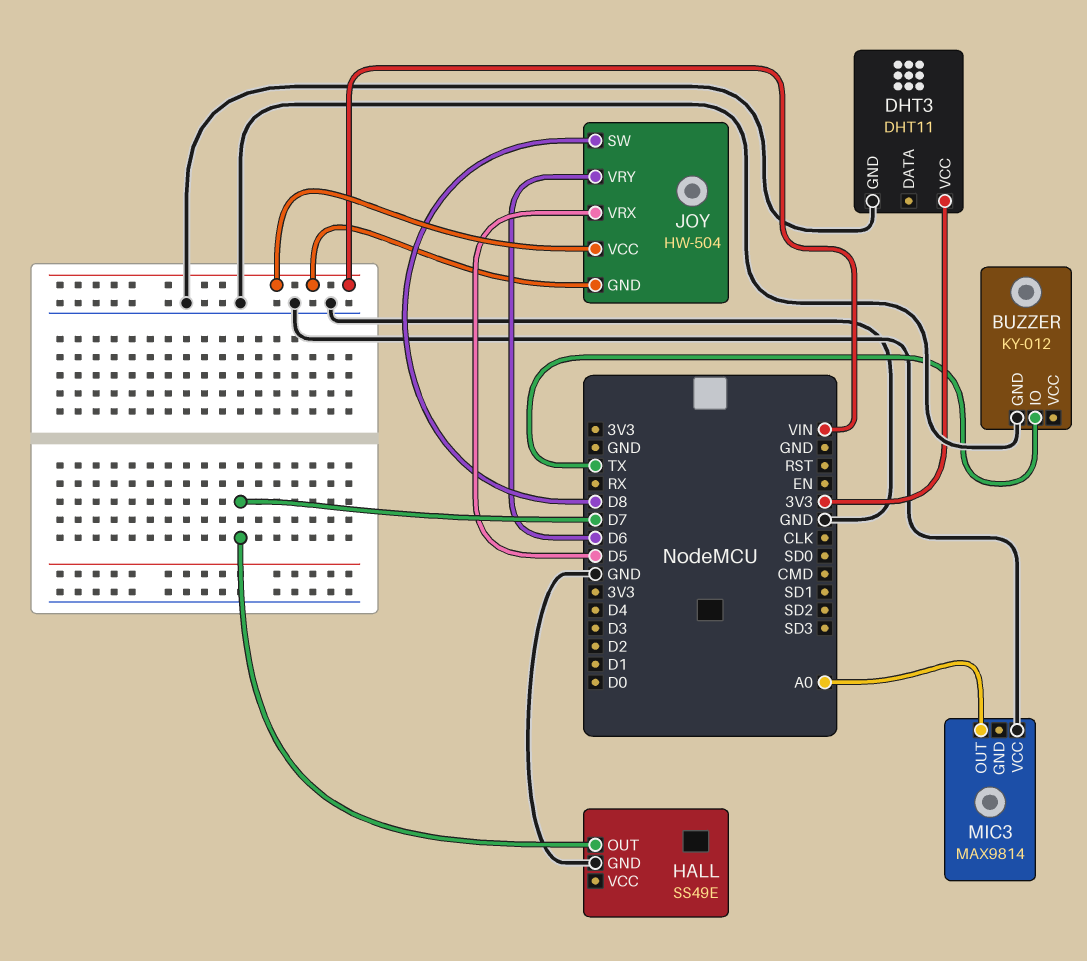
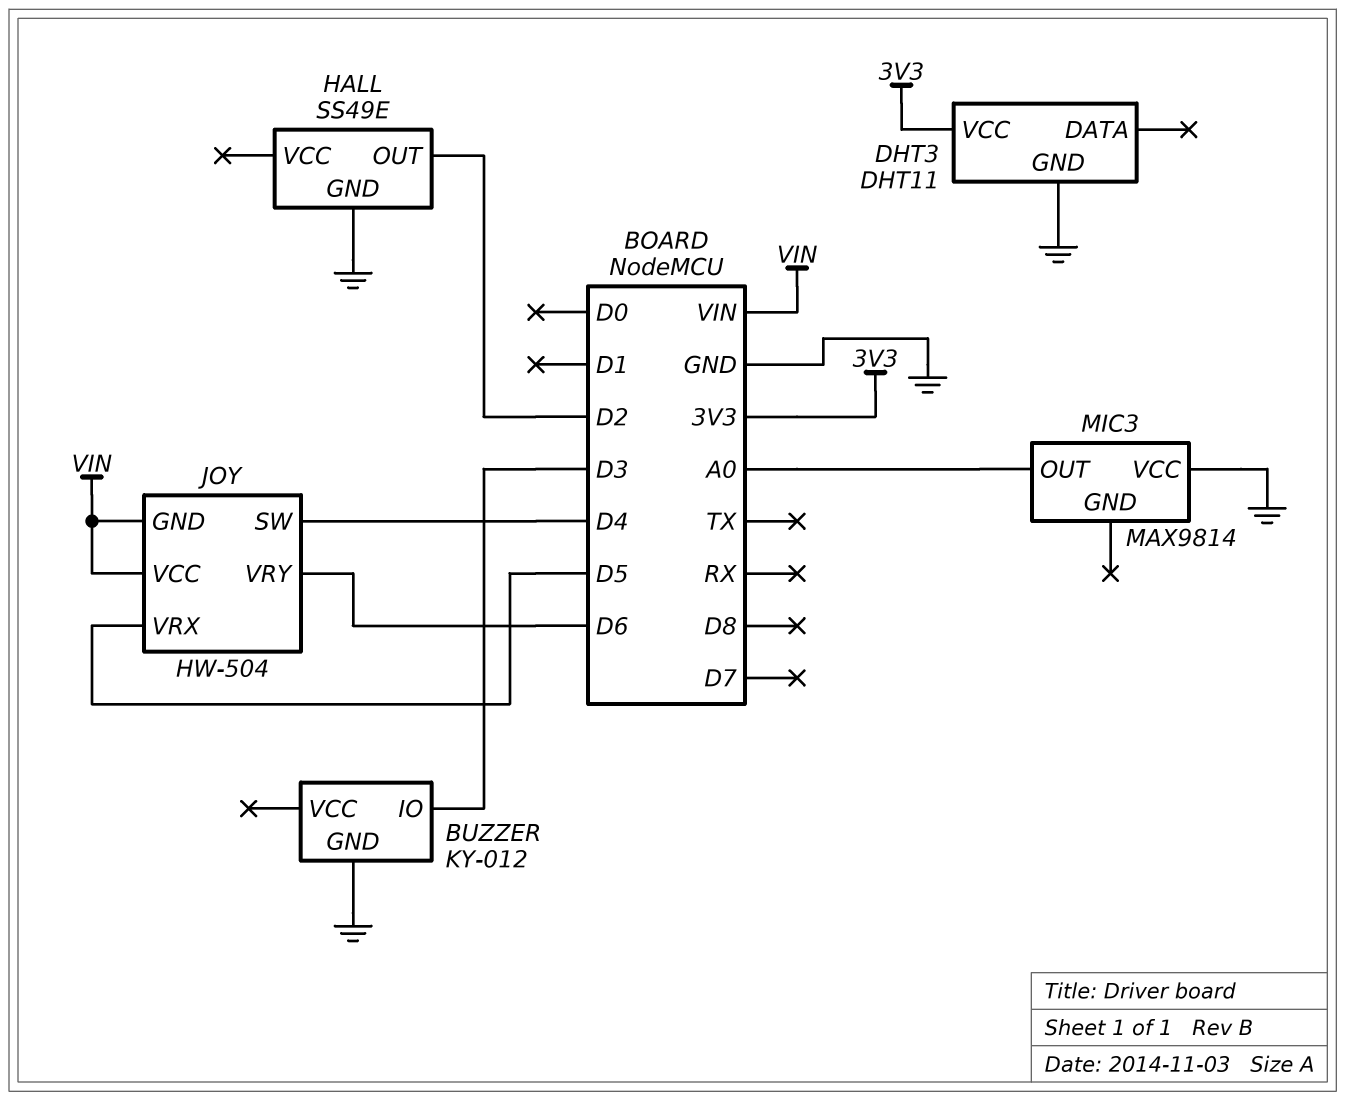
BUZZER pin IO: TX -> D3
HALL pin OUT: D7 -> D2
JOY pin SW: D8 -> D4

